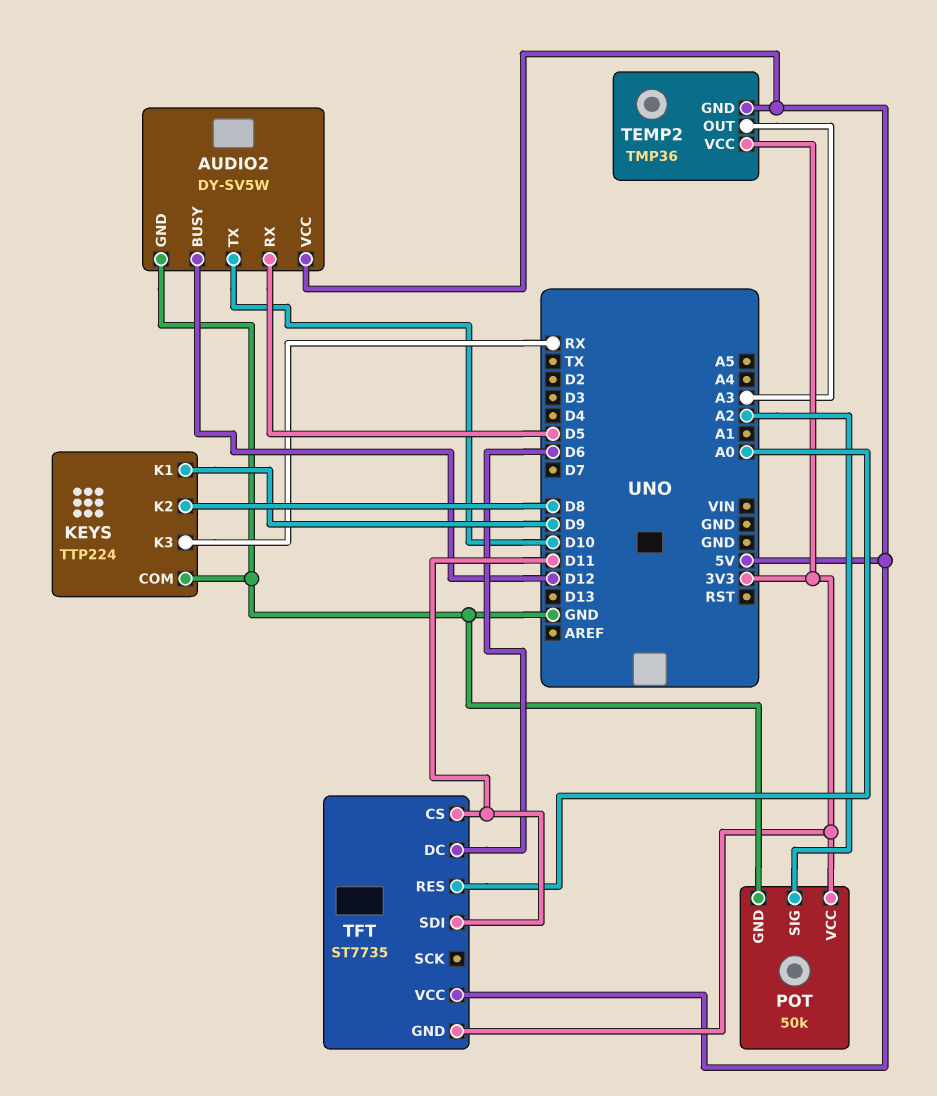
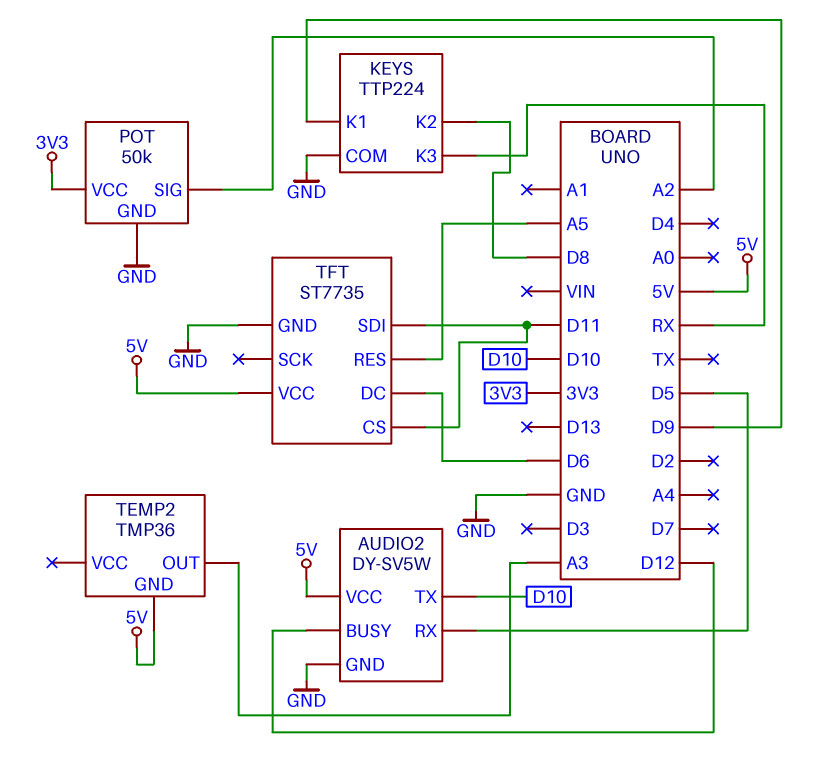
TEMP2 pin VCC: 3V3 -> none
TFT pin GND: 3V3 -> GND
TFT pin RES: A0 -> A5

